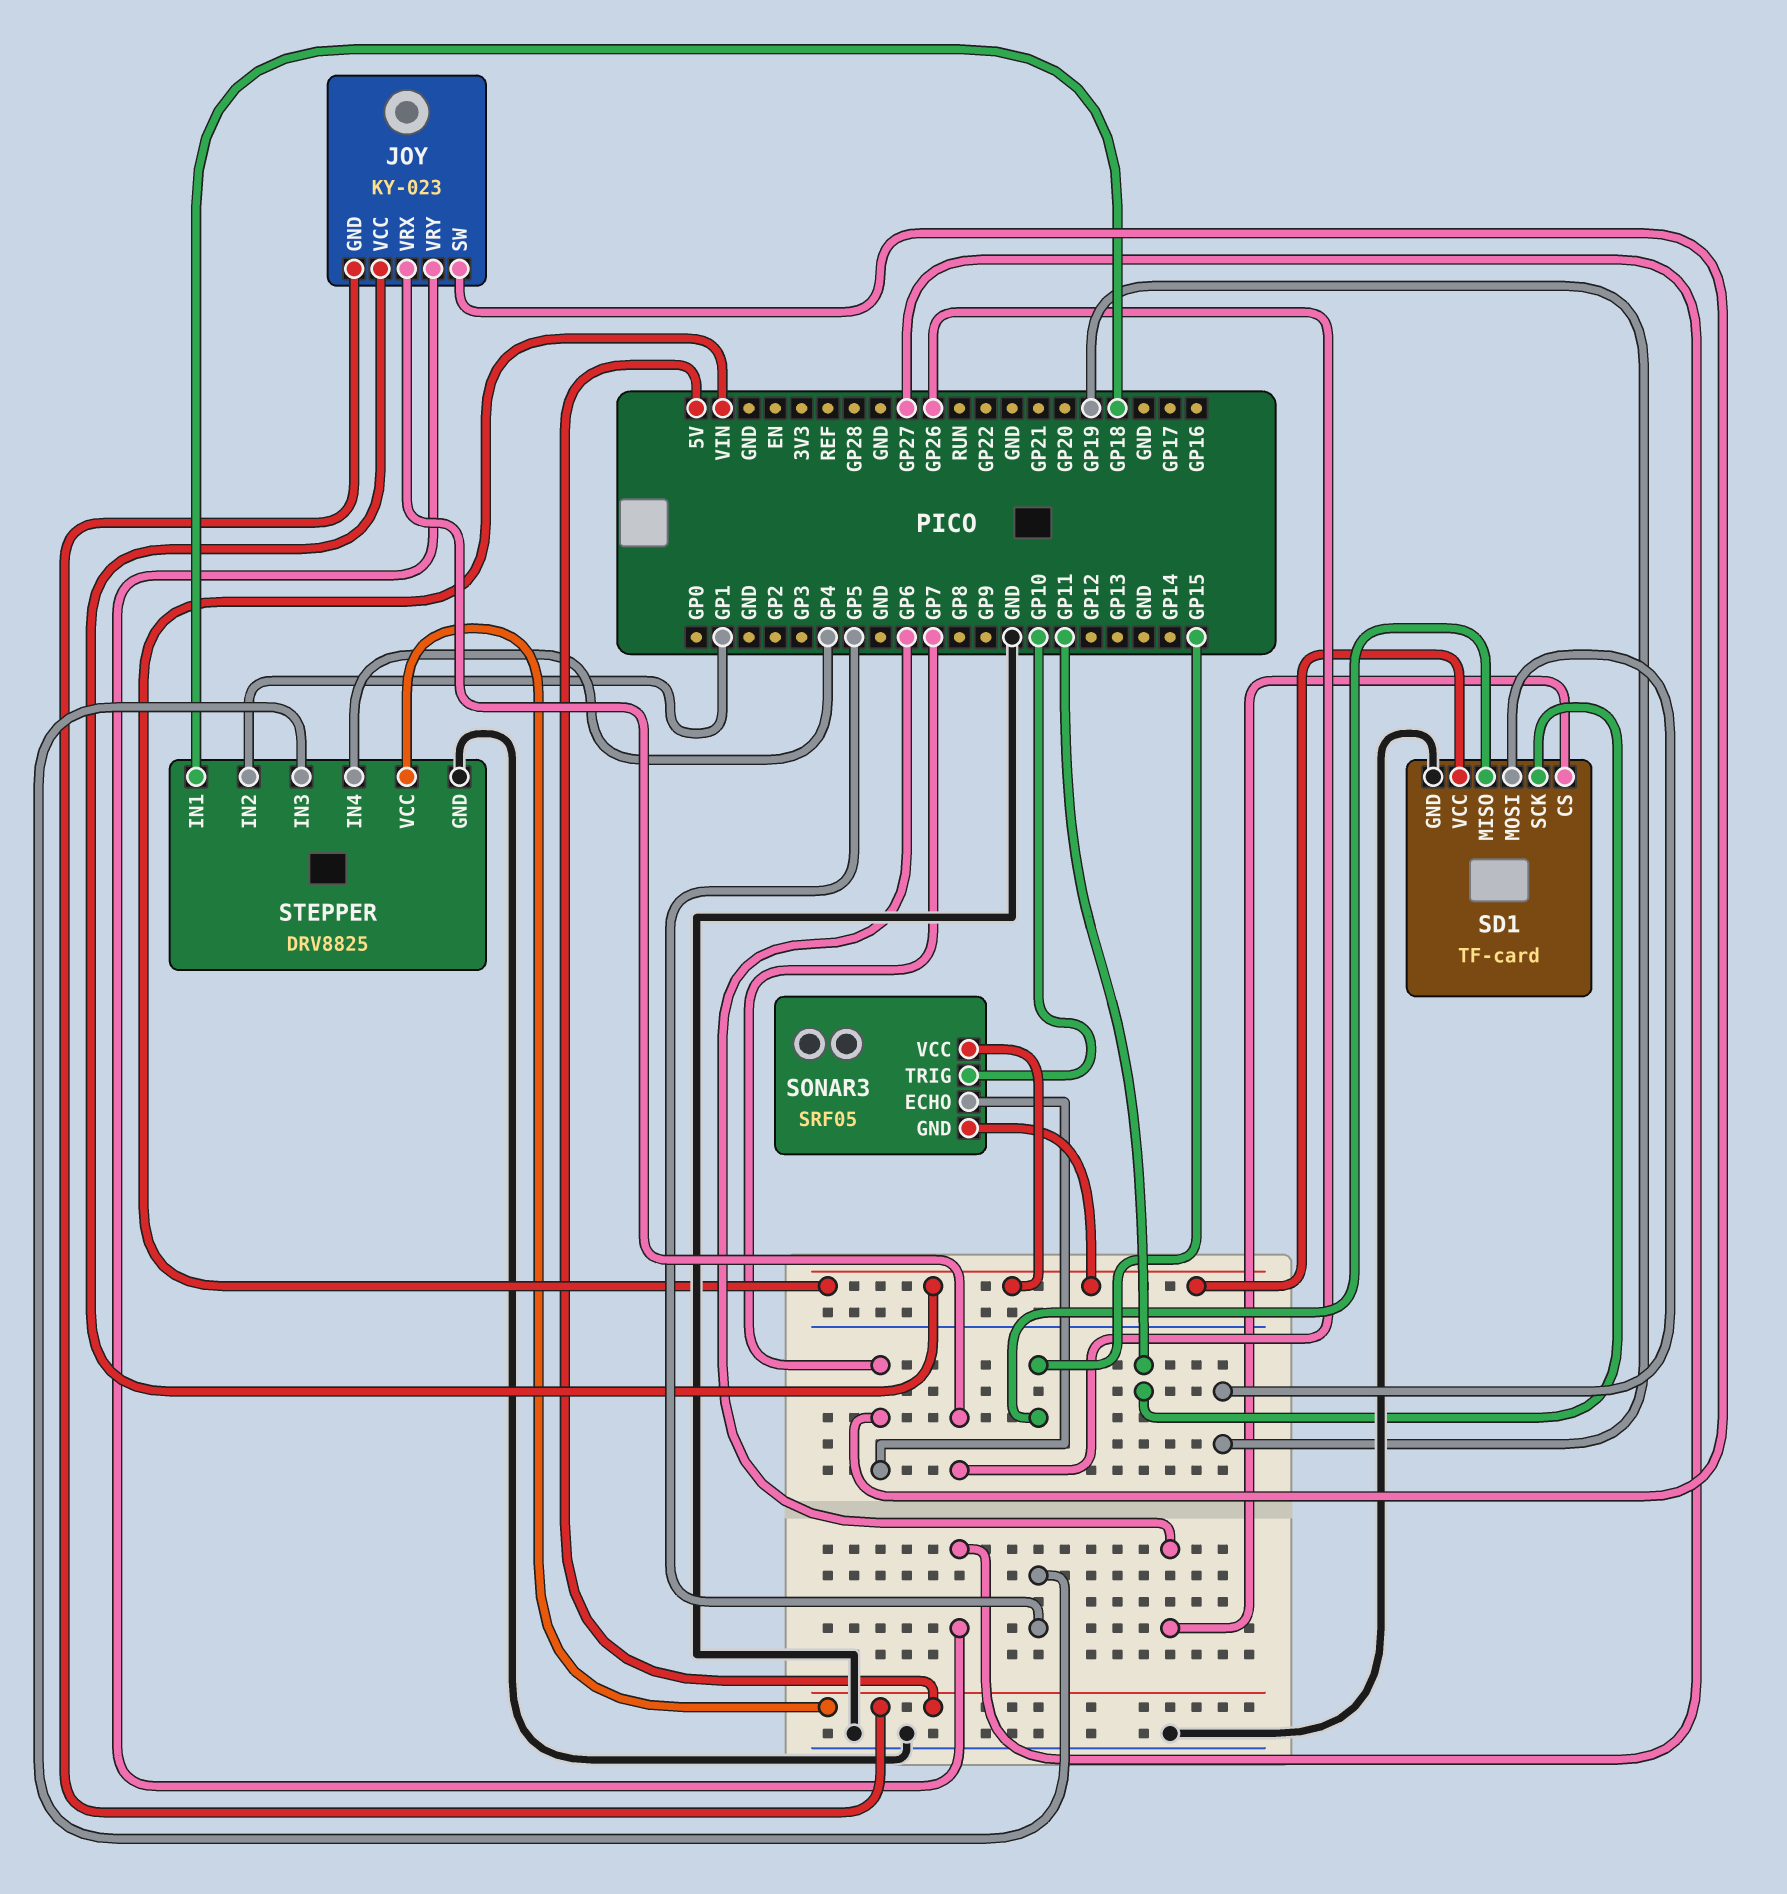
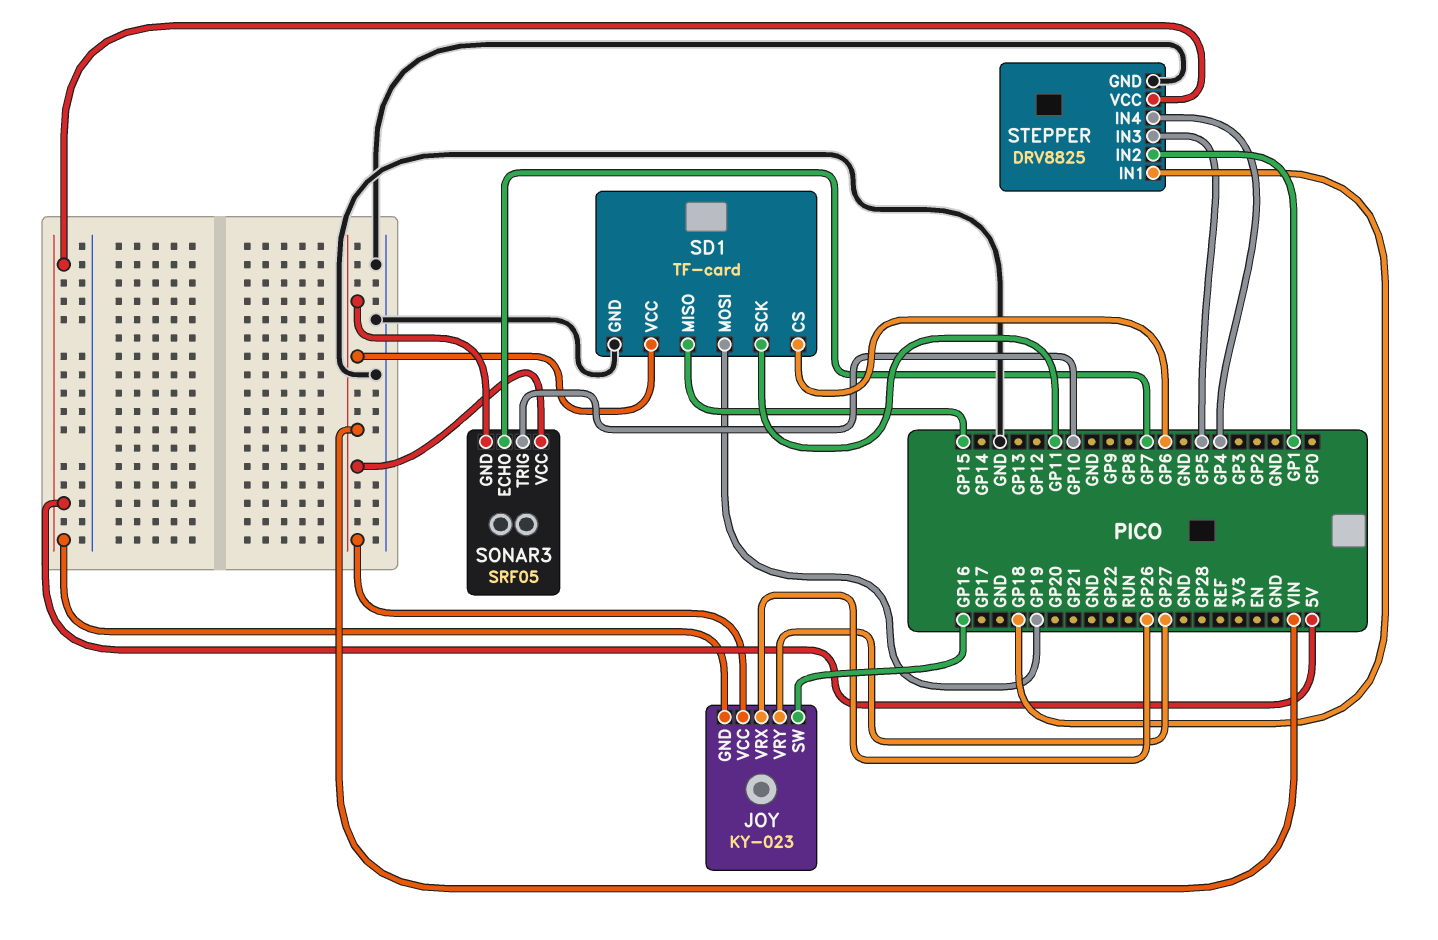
JOY pin SW: GP7 -> GP16

